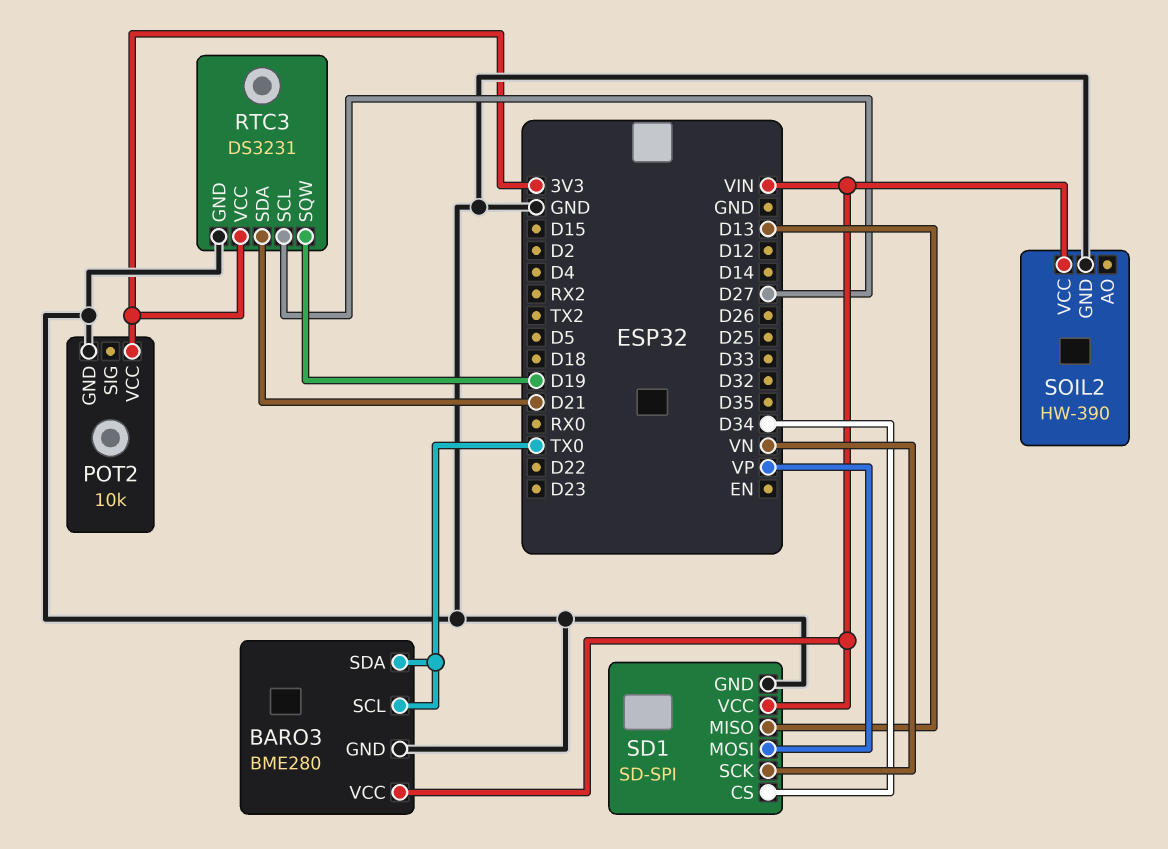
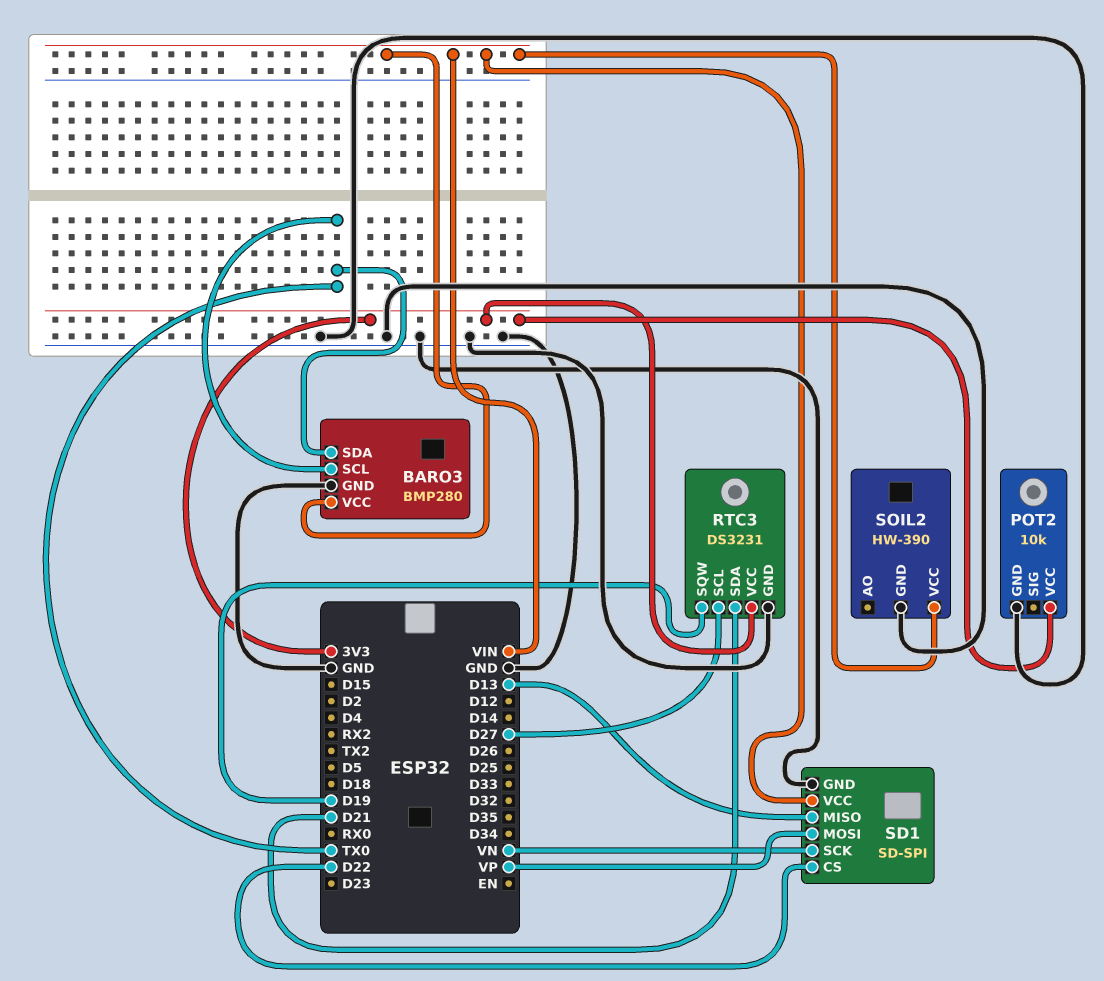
BARO3: BME280 -> BMP280
SD1 pin CS: D34 -> D22

